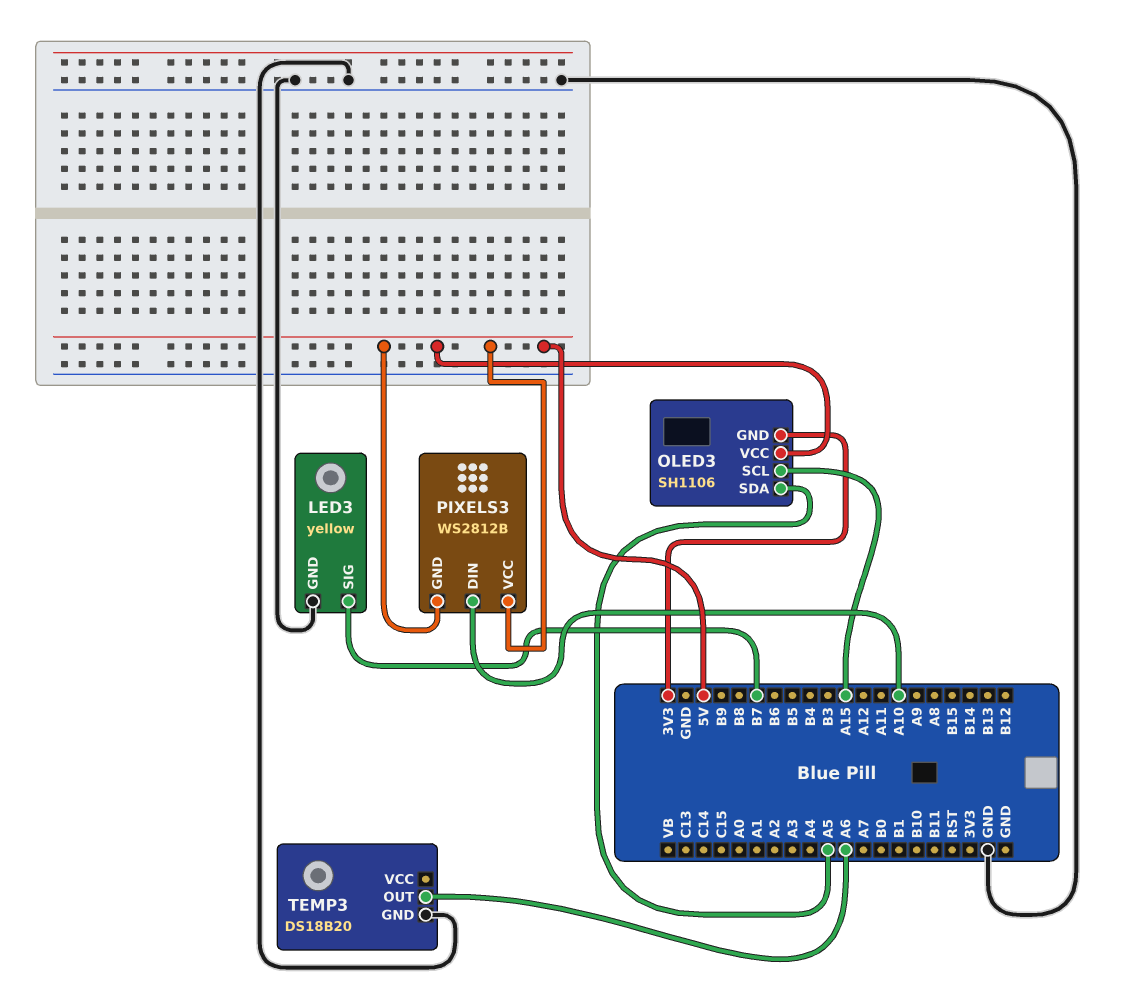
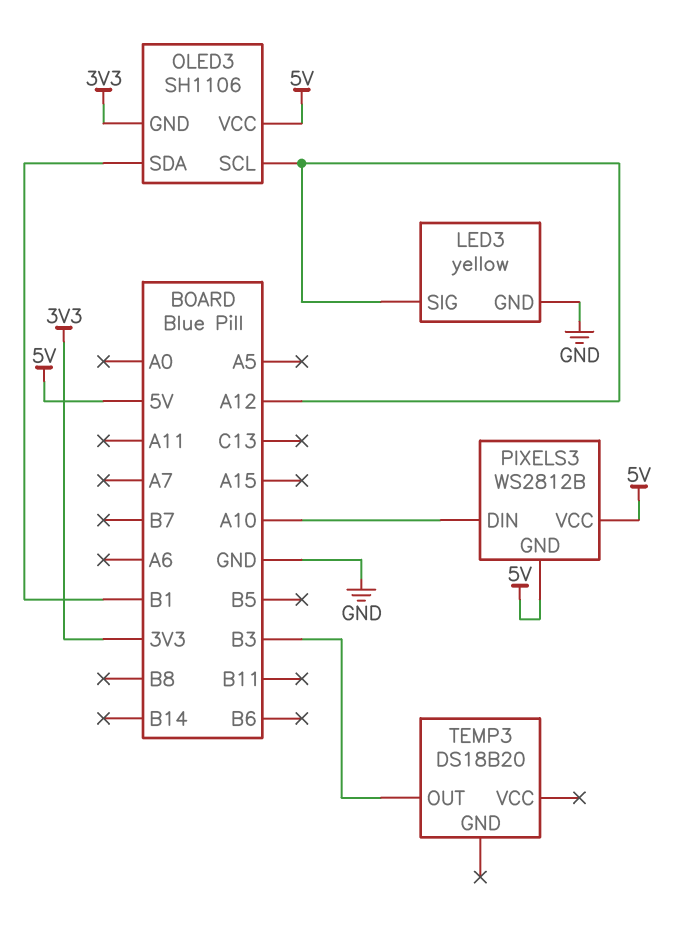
LED3 pin SIG: B7 -> A12
OLED3 pin SCL: A15 -> A12
OLED3 pin SDA: A5 -> B1
TEMP3 pin GND: GND -> none
TEMP3 pin OUT: A6 -> B3

